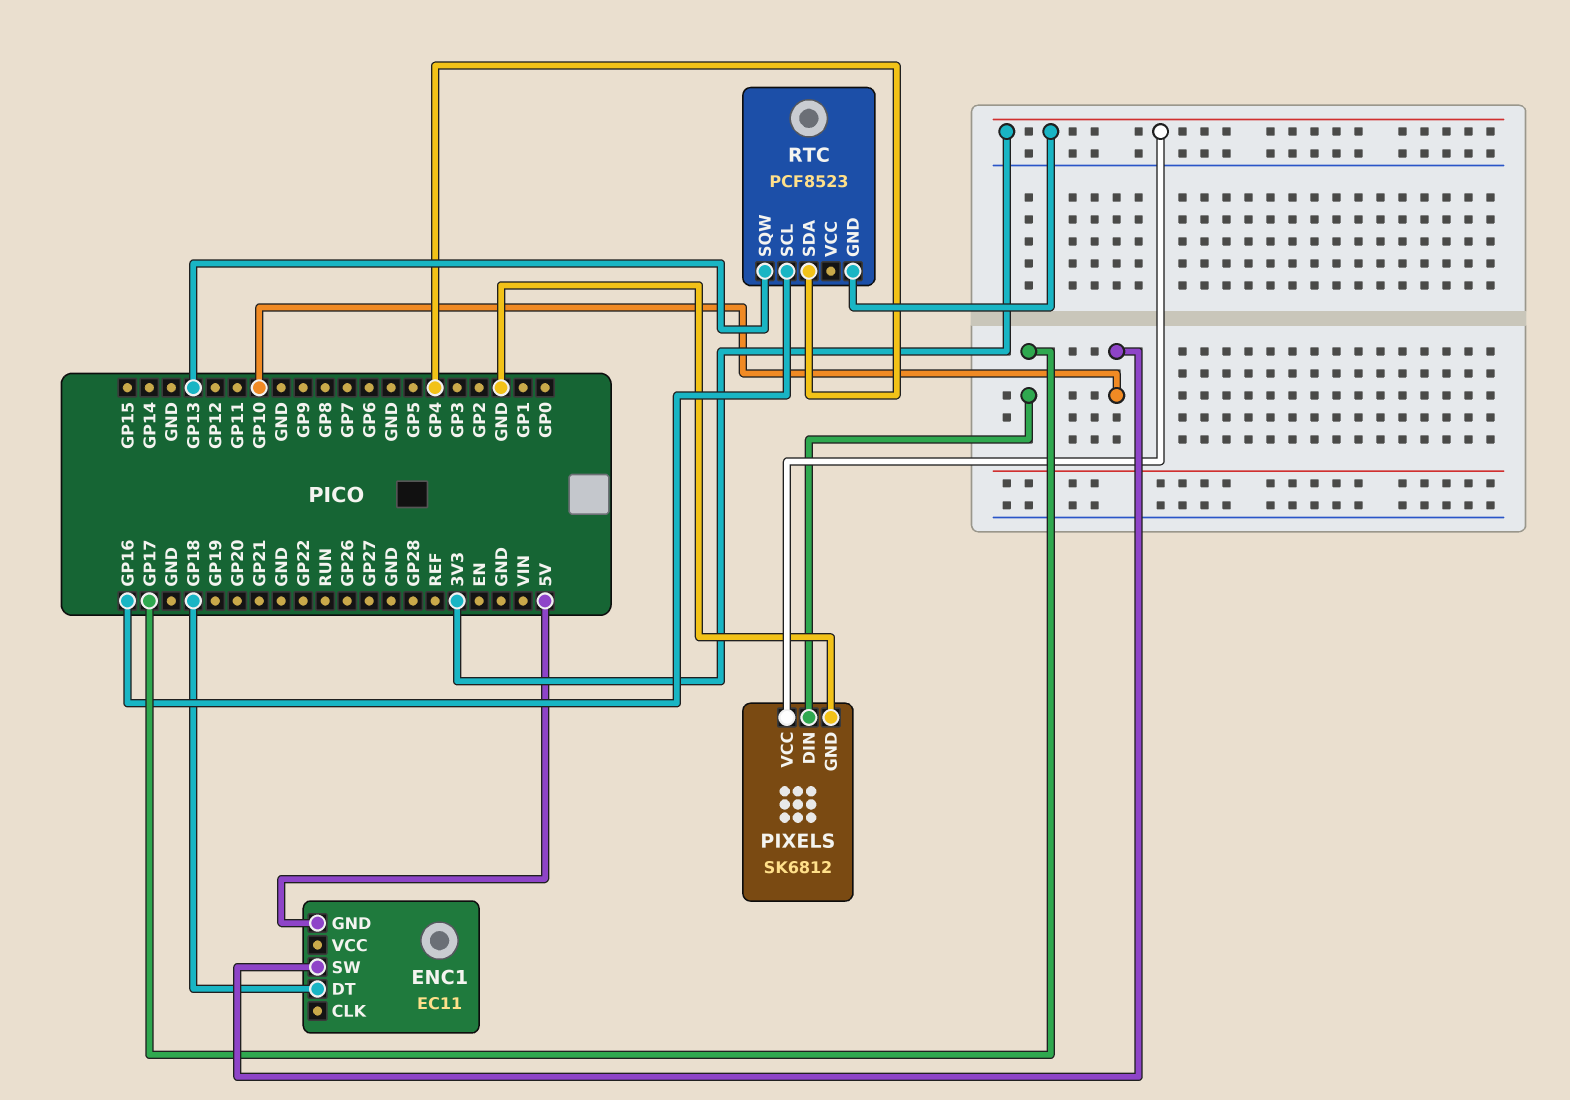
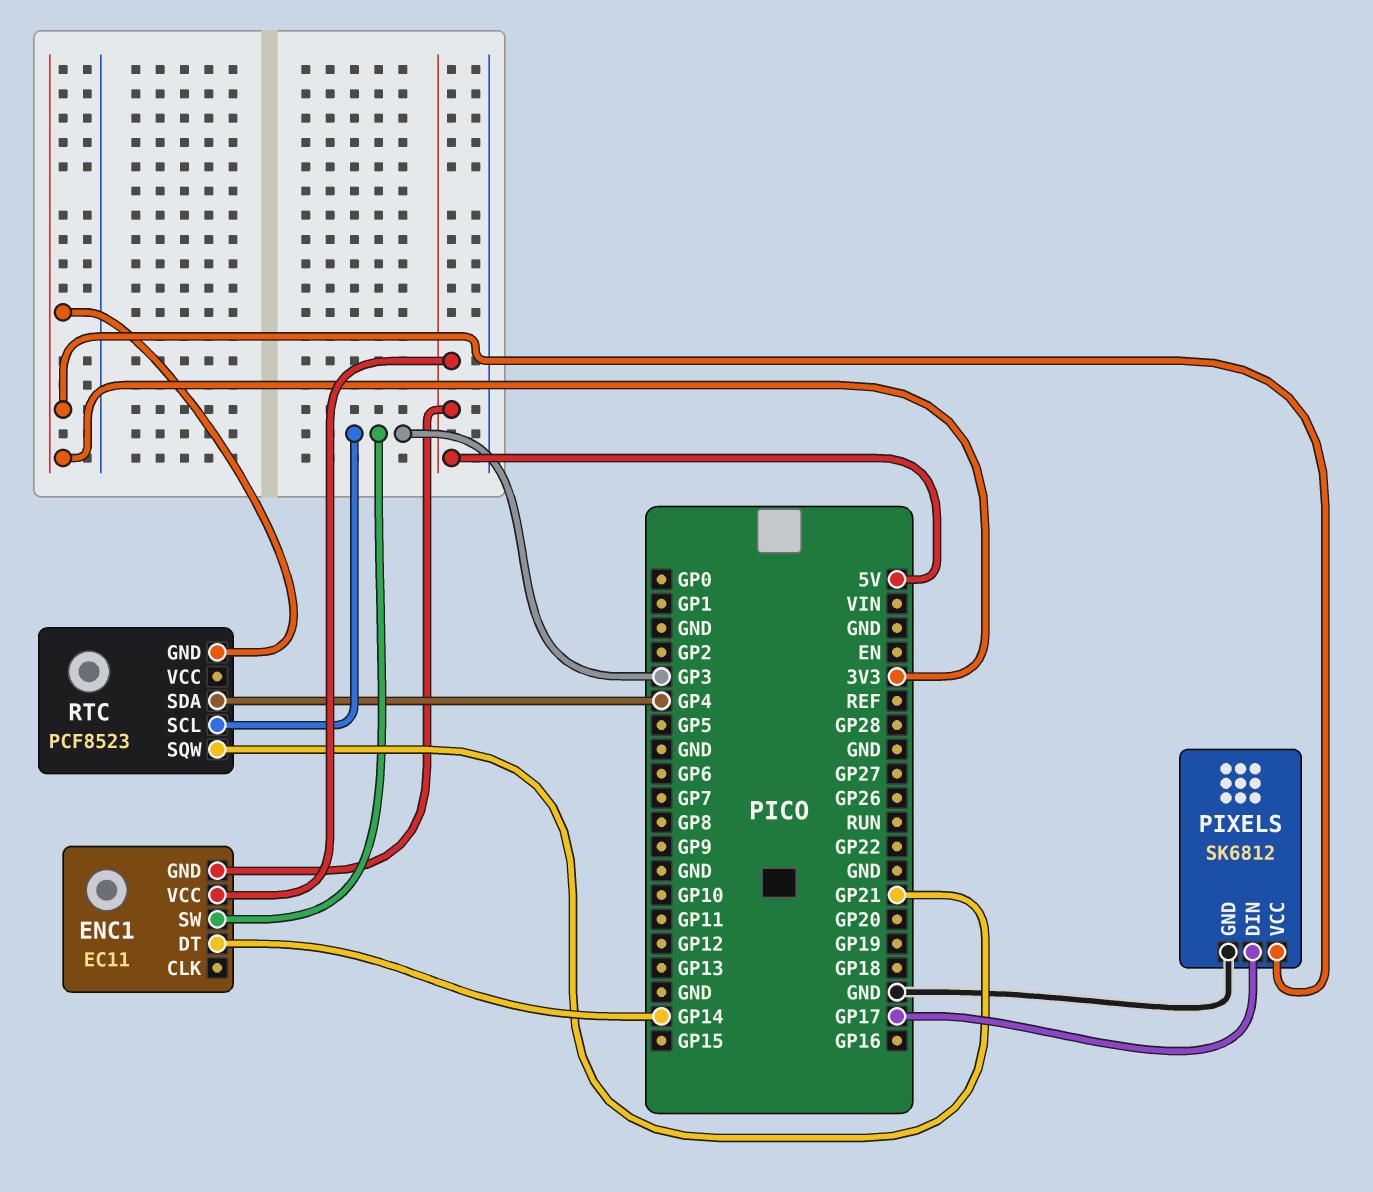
ENC1 pin DT: GP18 -> GP14
ENC1 pin SW: GP10 -> GP3
ENC1 pin VCC: none -> 5V
RTC pin SCL: GP16 -> GP3
RTC pin SQW: GP13 -> GP21

